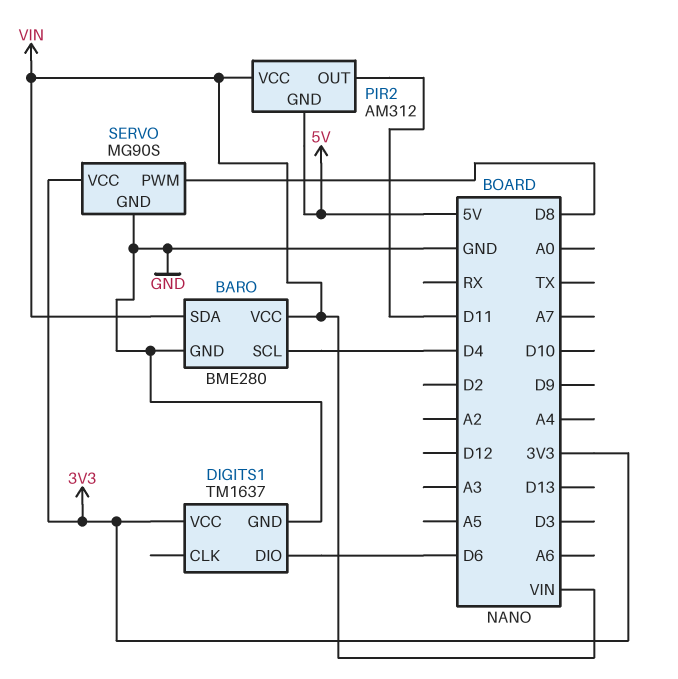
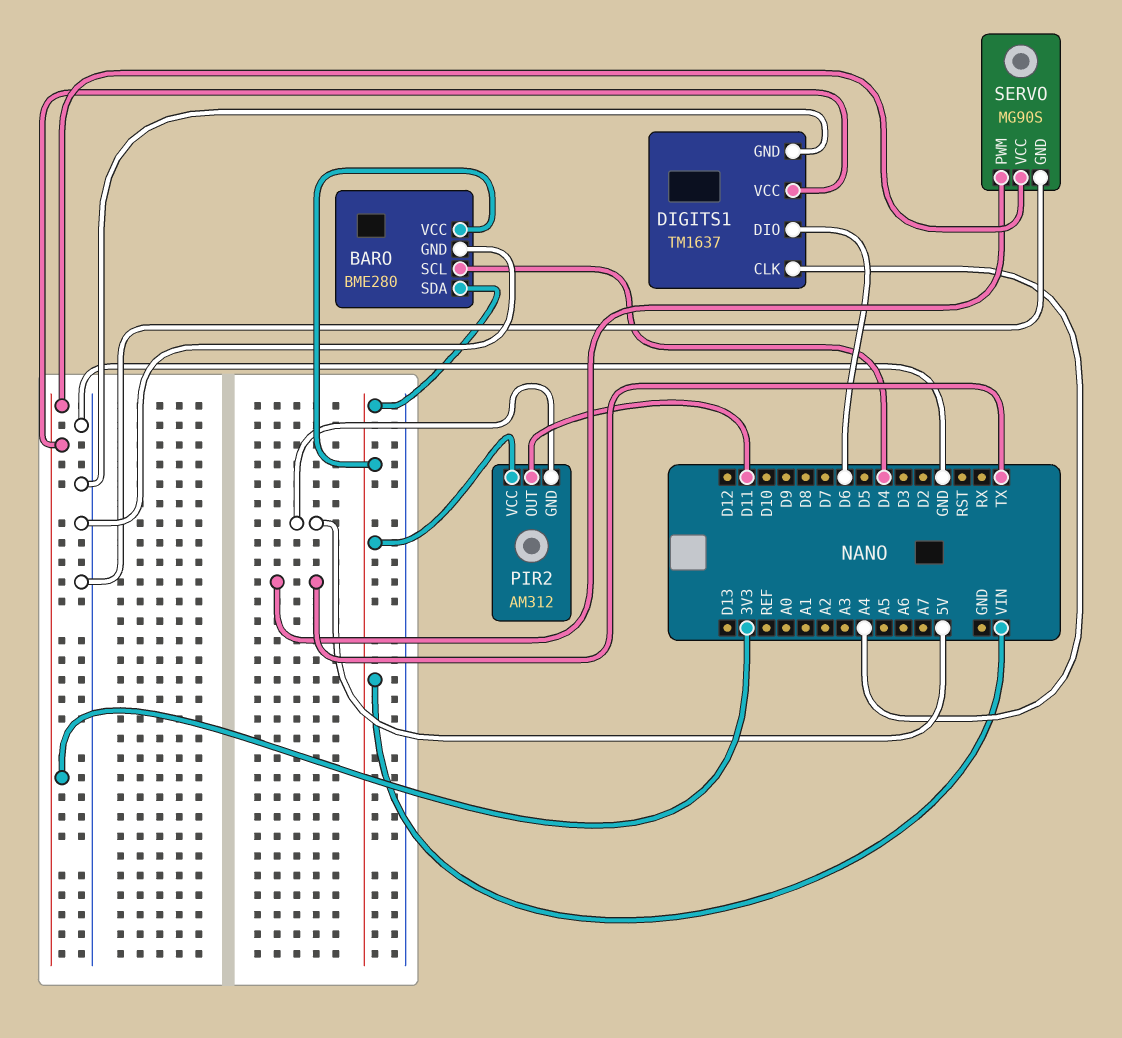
DIGITS1 pin CLK: none -> A4
SERVO pin PWM: D8 -> TX

